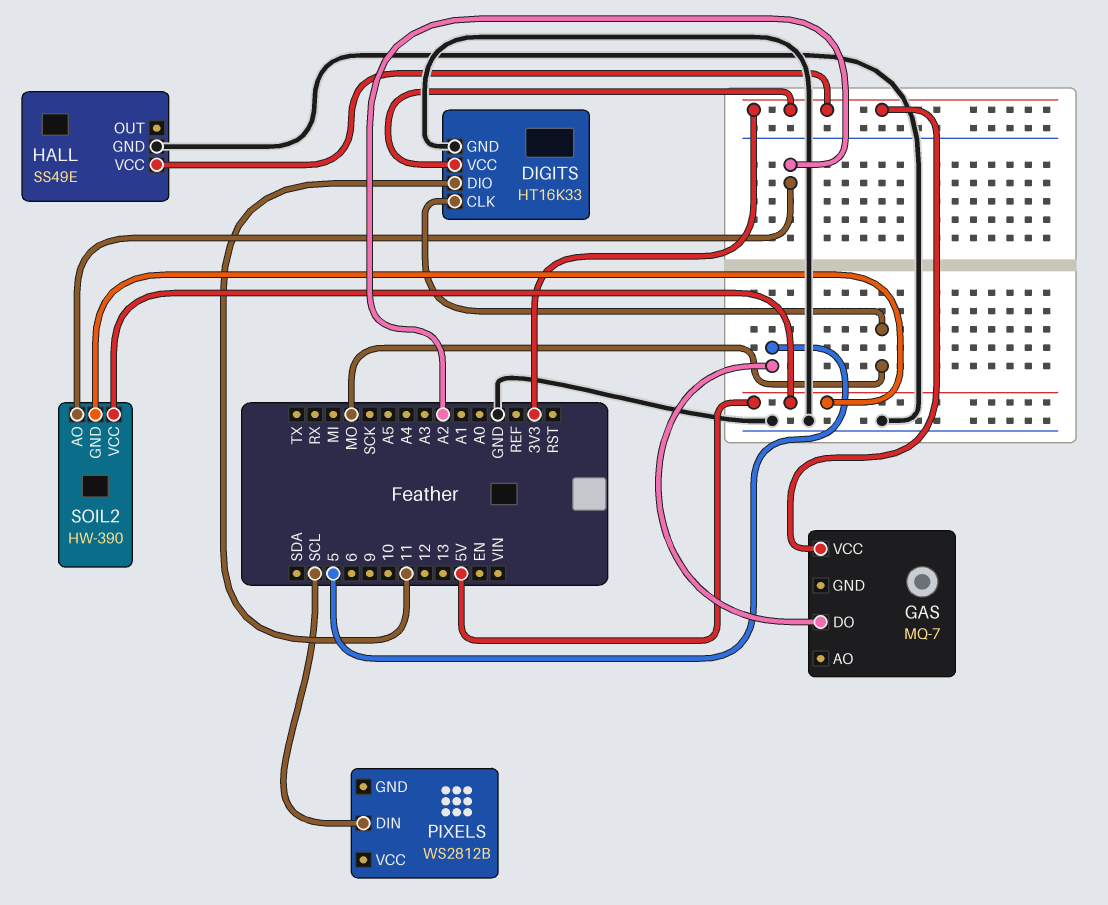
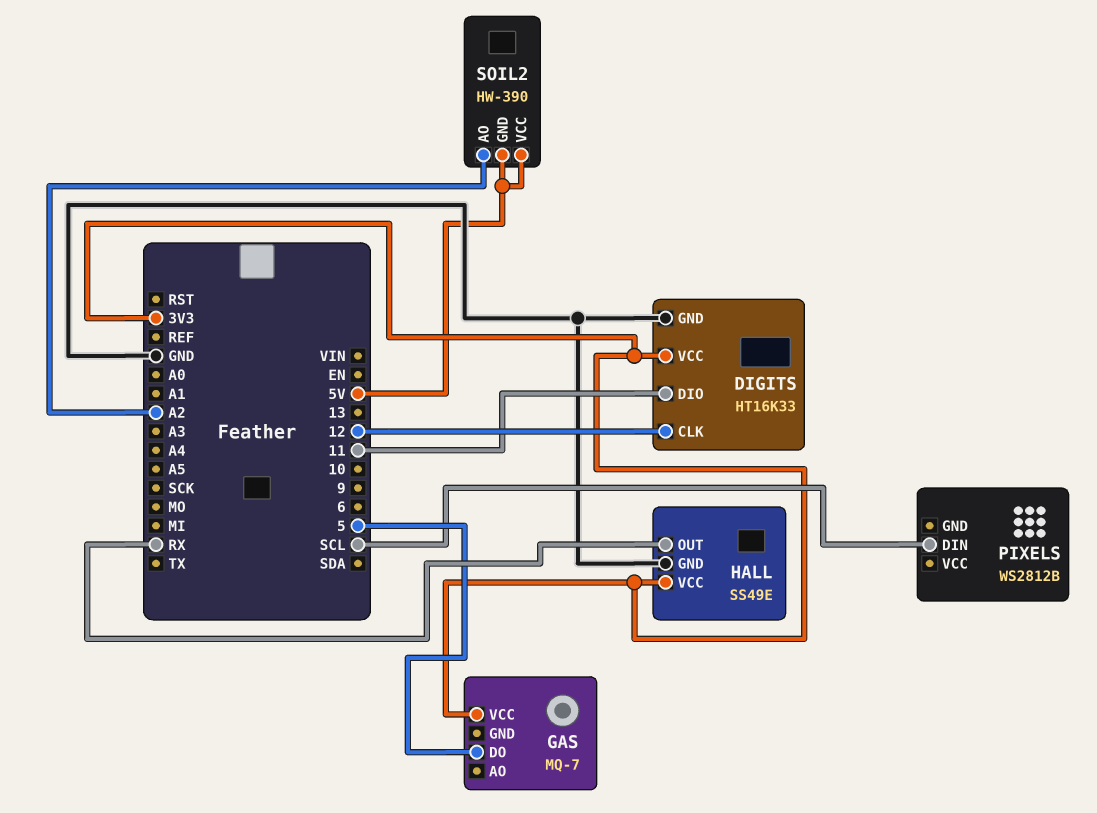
DIGITS pin CLK: MO -> 12
HALL pin OUT: none -> RX

